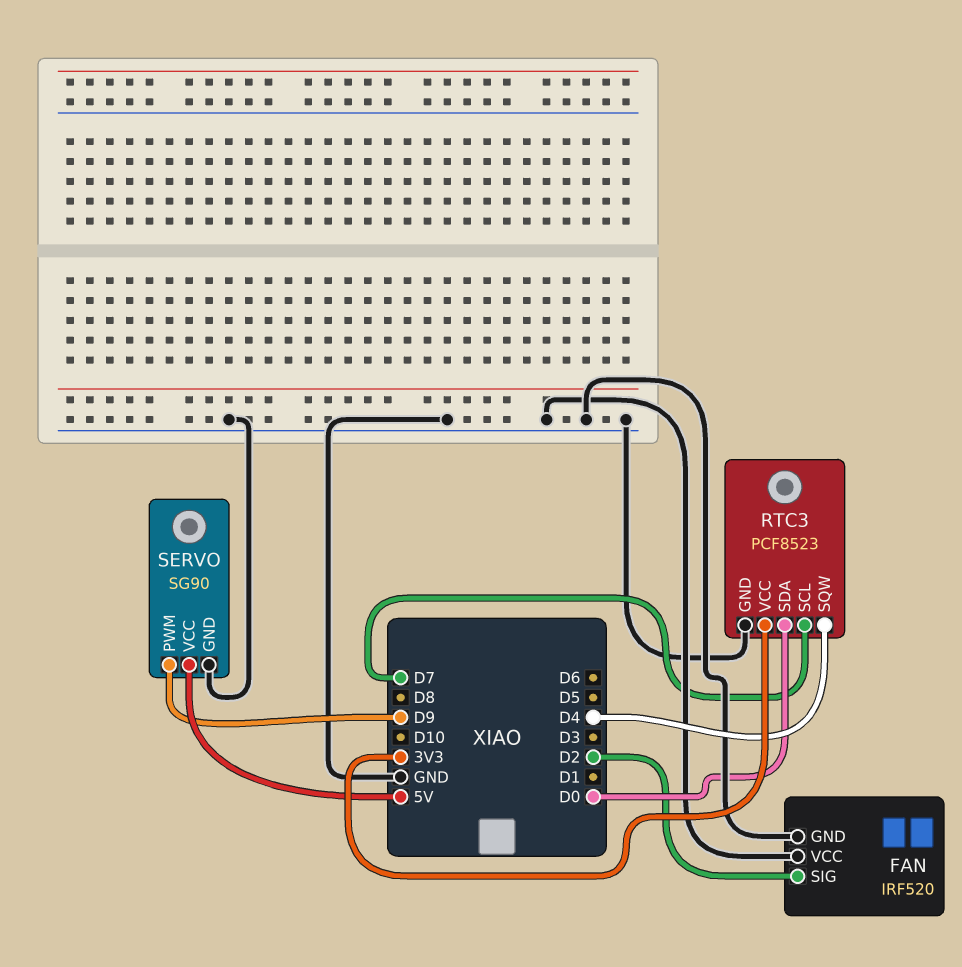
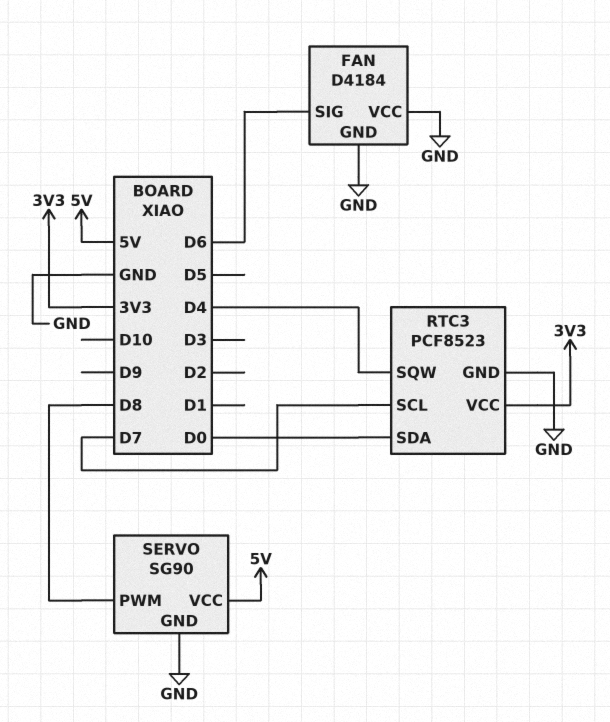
FAN: IRF520 -> D4184
FAN pin SIG: D2 -> D6
SERVO pin PWM: D9 -> D8

